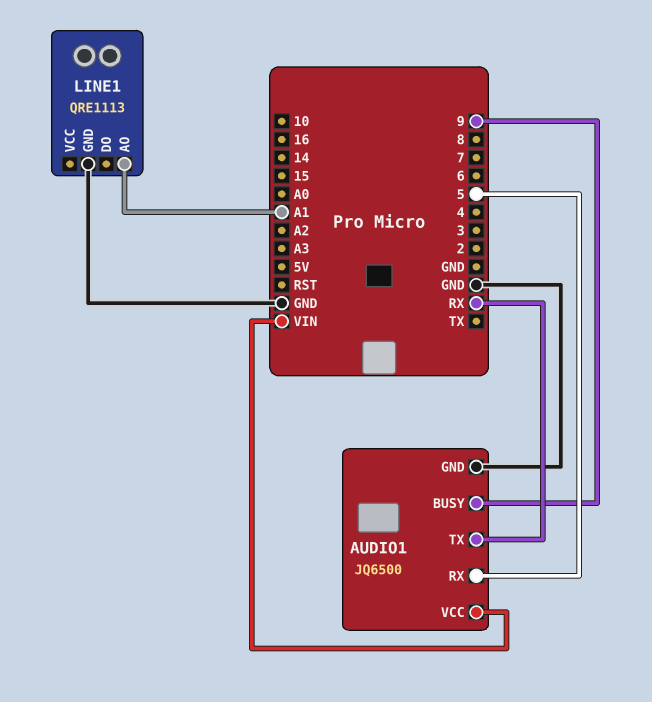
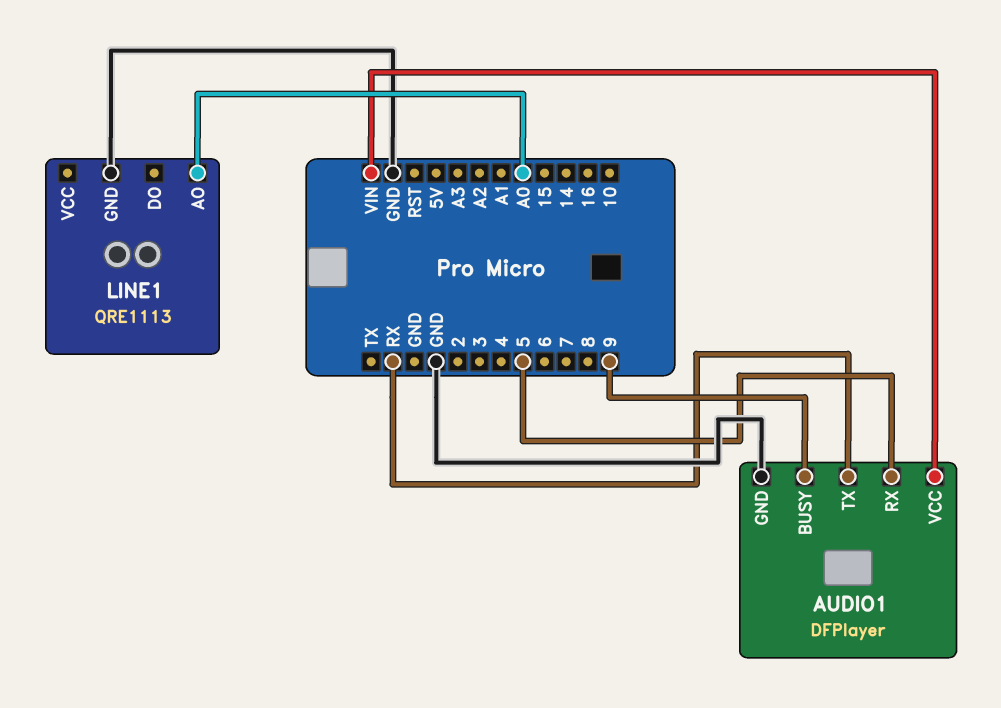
AUDIO1: JQ6500 -> DFPlayer
LINE1 pin AO: A1 -> A0

